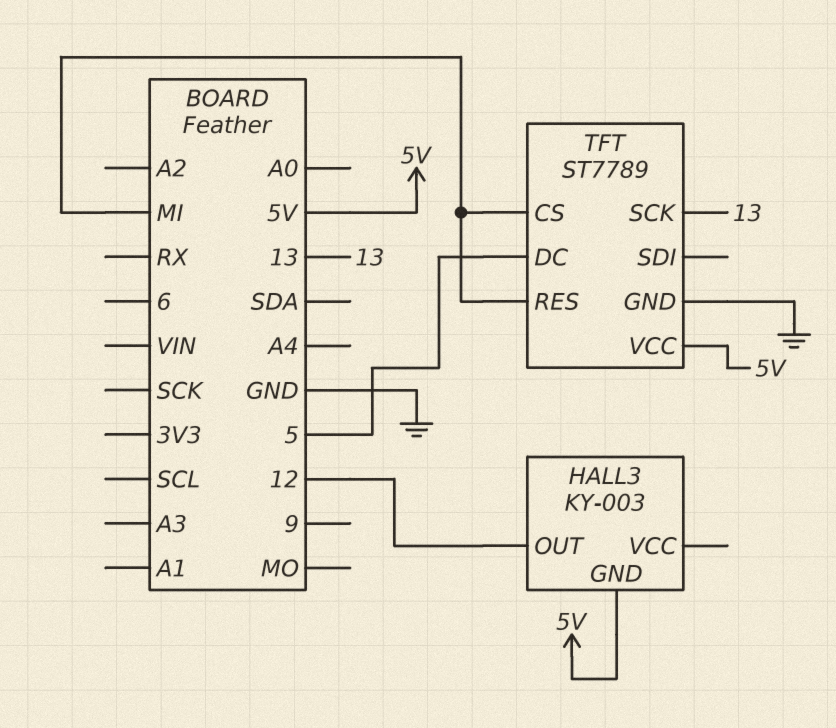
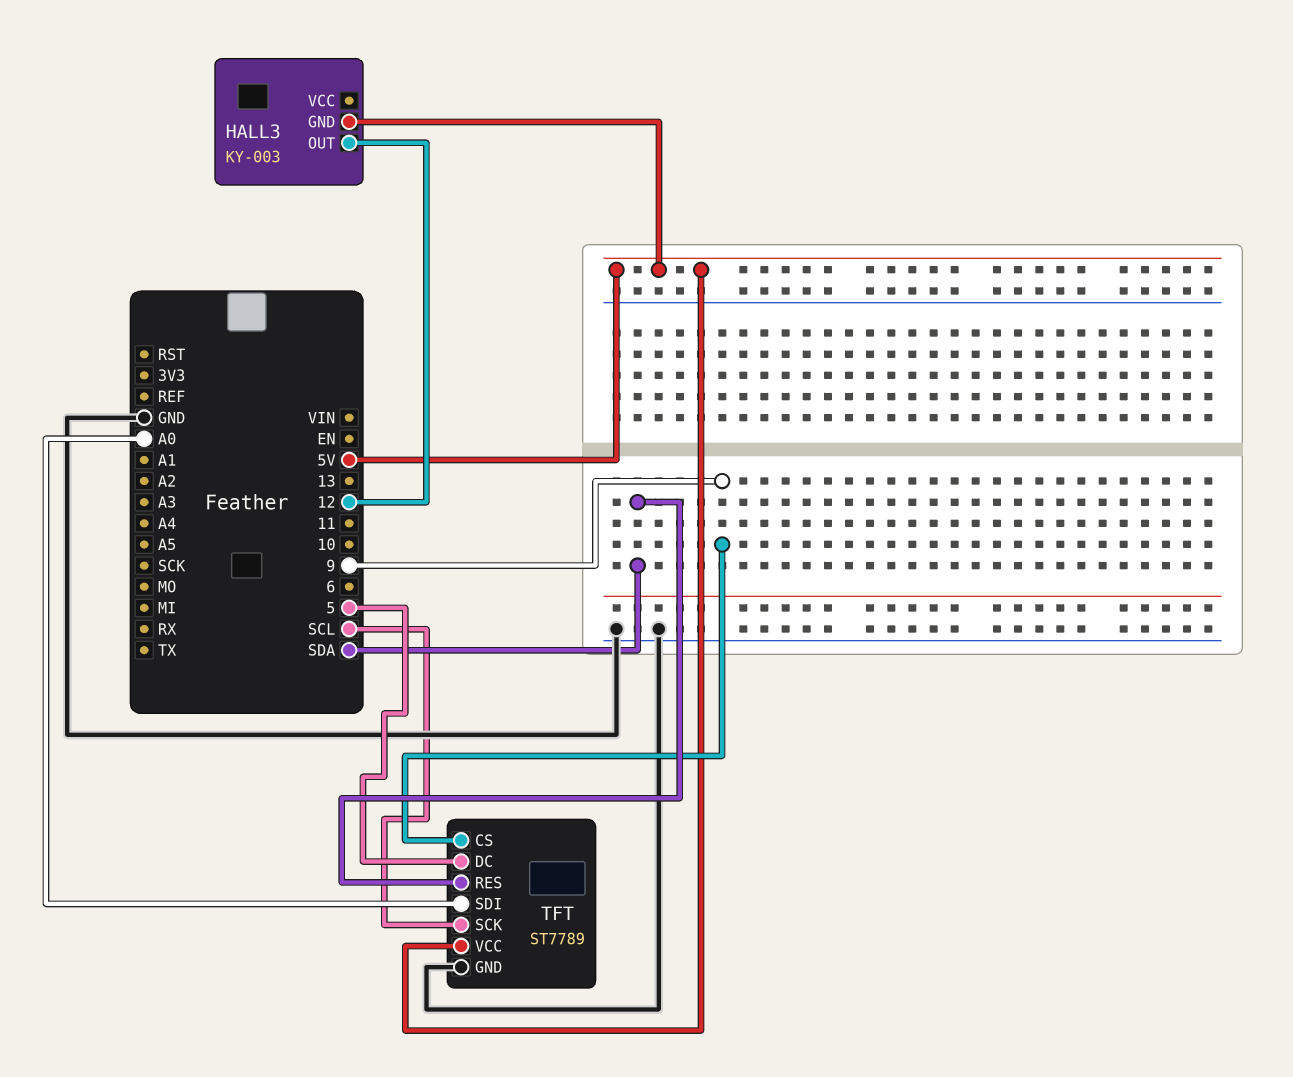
TFT pin CS: MI -> 9
TFT pin RES: MI -> SDA
TFT pin SCK: 13 -> SCL
TFT pin SDI: none -> A0

